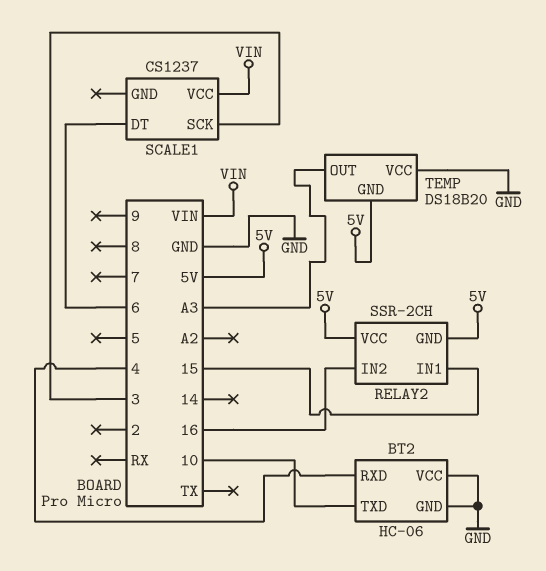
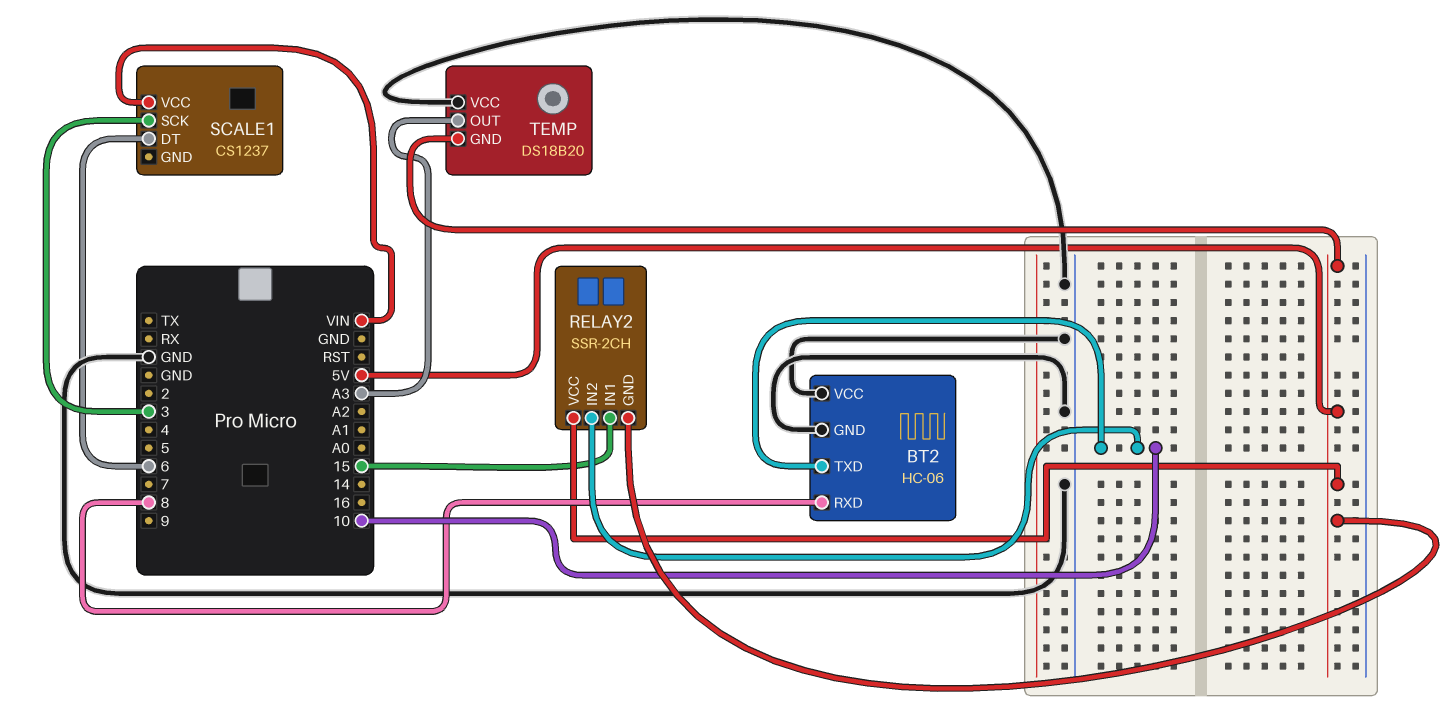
BT2 pin RXD: 4 -> 8
RELAY2 pin IN2: 16 -> 10

